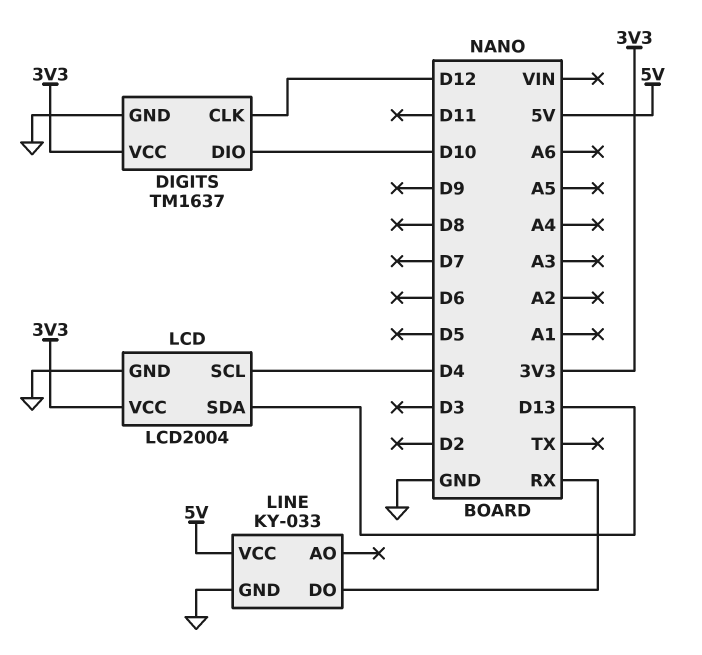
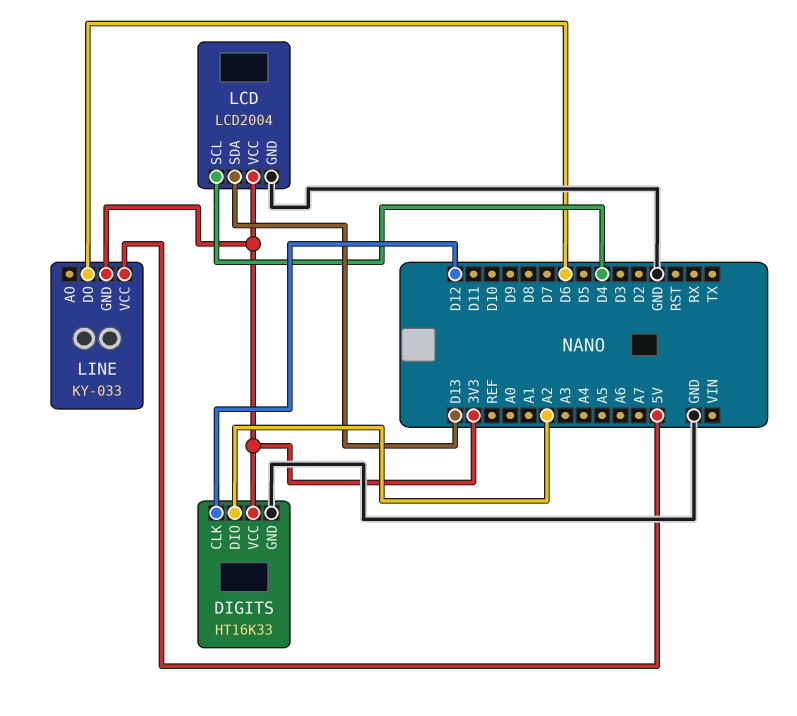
DIGITS: TM1637 -> HT16K33
DIGITS pin DIO: D10 -> A2
LINE pin DO: RX -> D6
LINE pin GND: GND -> 3V3

